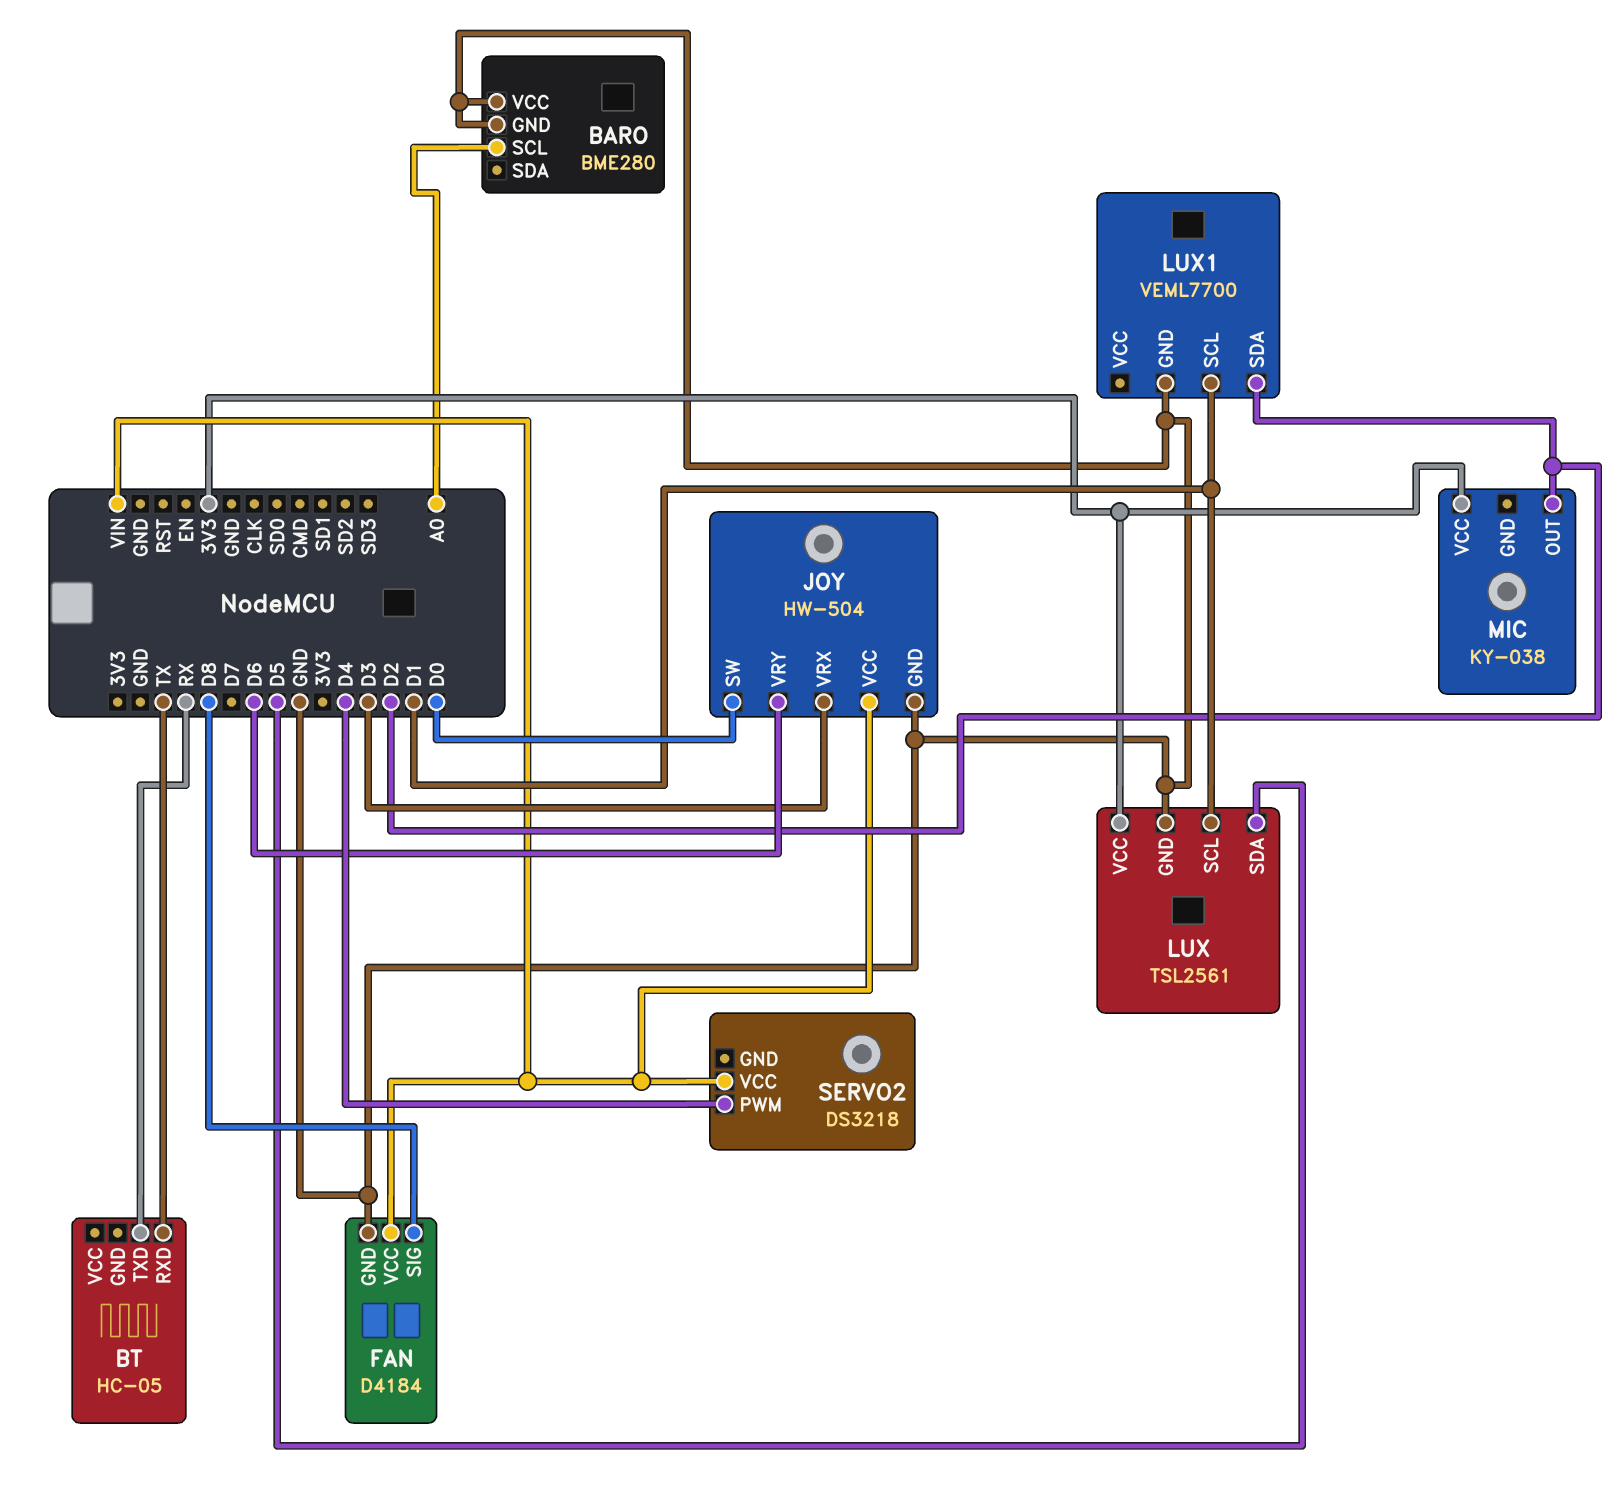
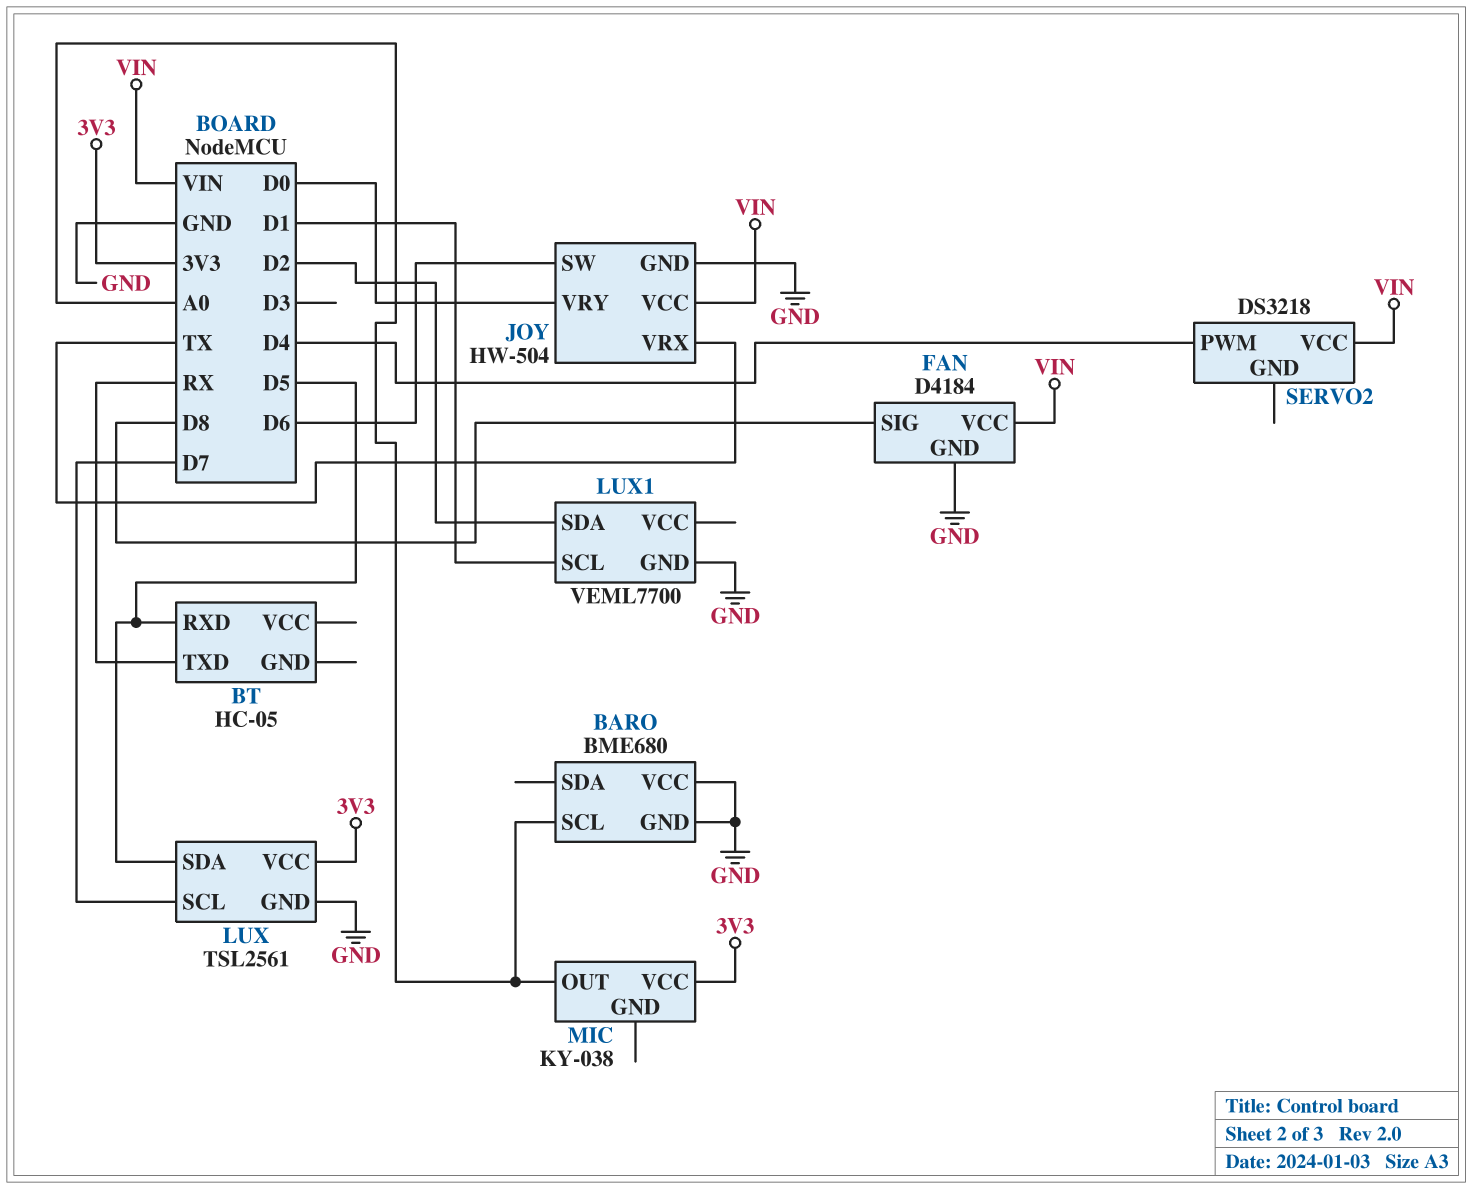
BARO: BME280 -> BME680
BT pin RXD: TX -> D5
JOY pin SW: D0 -> D6
JOY pin VRX: D3 -> TX
JOY pin VRY: D6 -> D0
LUX pin SCL: D1 -> D7
MIC pin OUT: D2 -> A0

